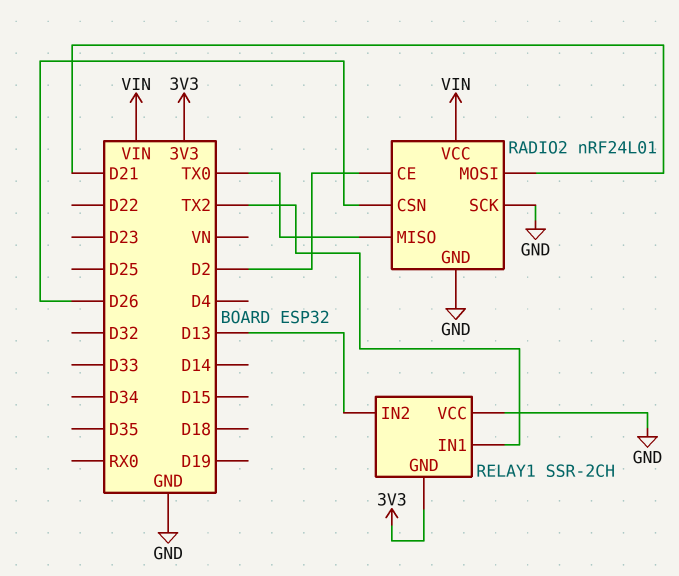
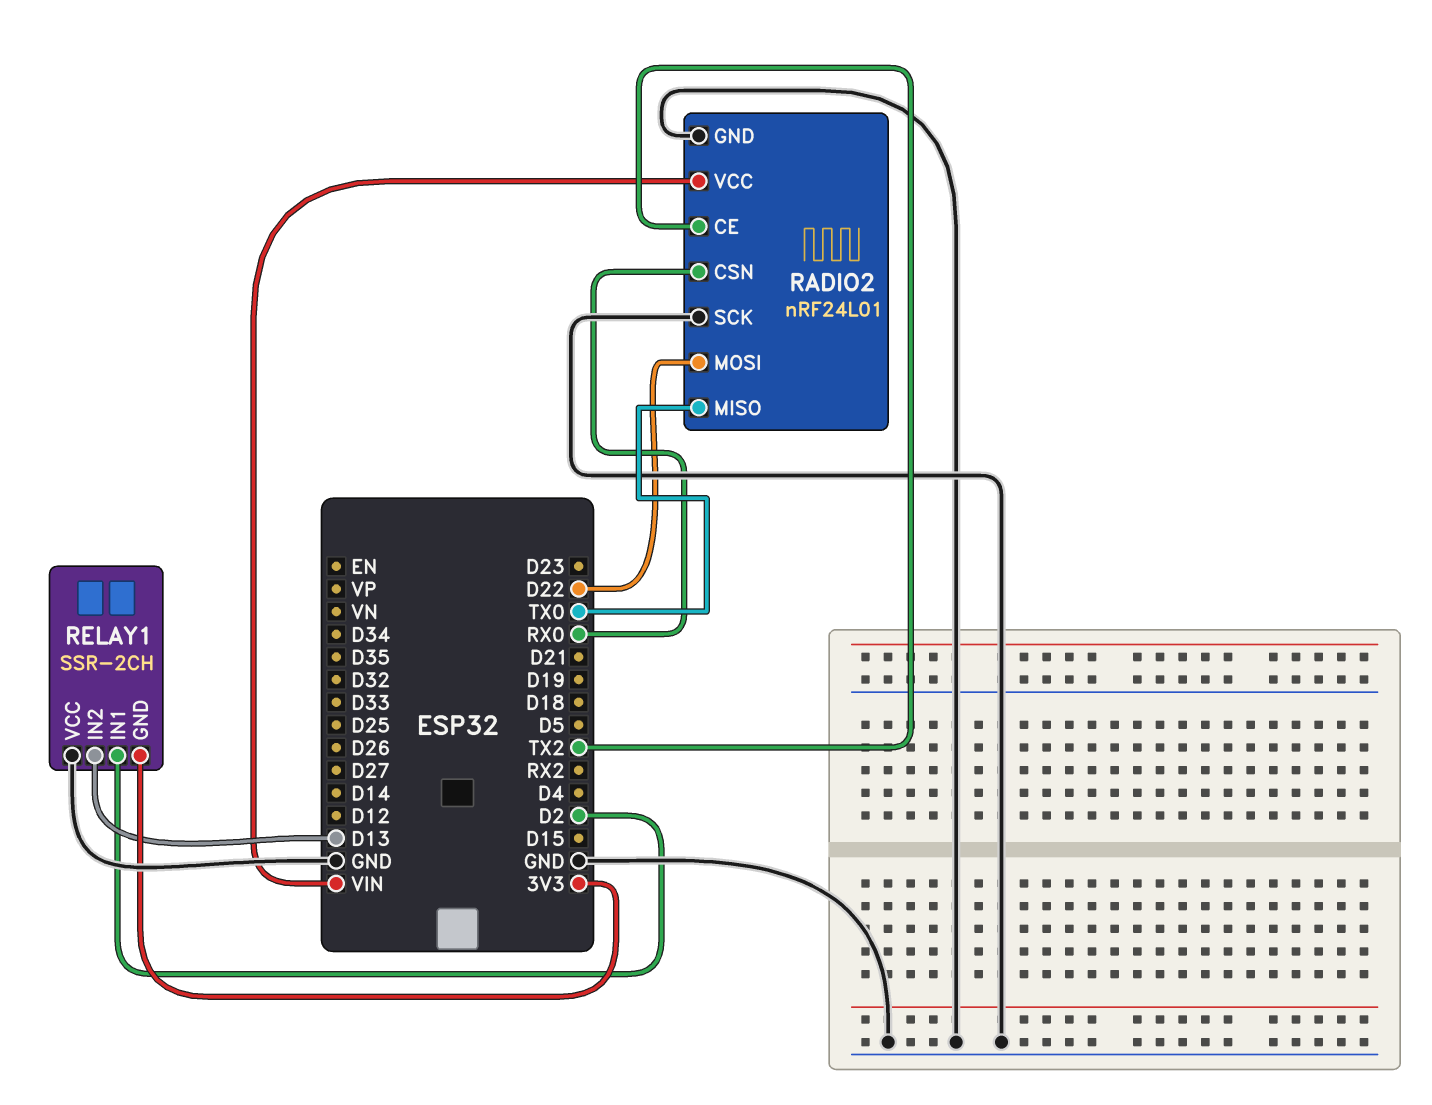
RADIO2 pin CE: D2 -> TX2
RADIO2 pin CSN: D26 -> RX0
RADIO2 pin MOSI: D21 -> D22
RELAY1 pin IN1: TX2 -> D2

